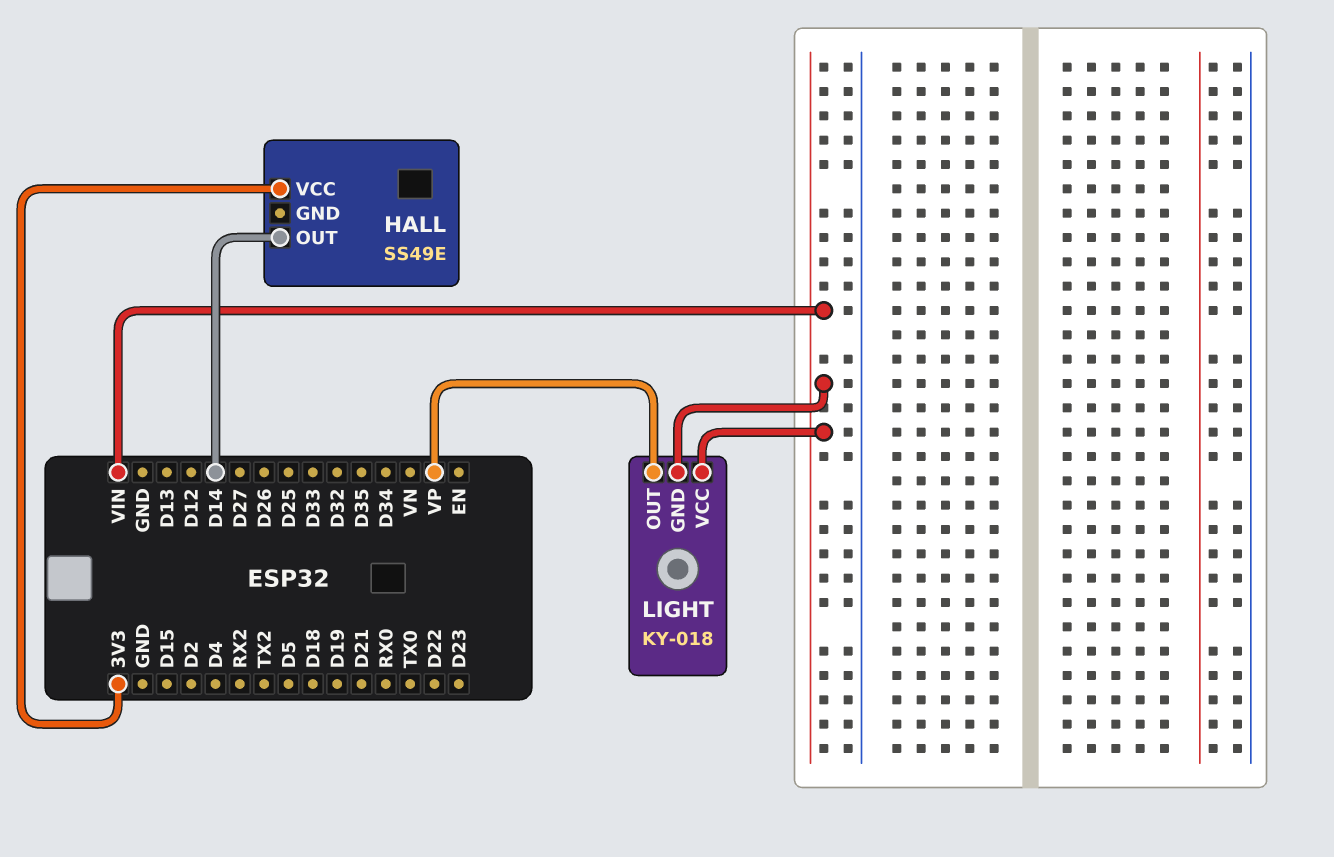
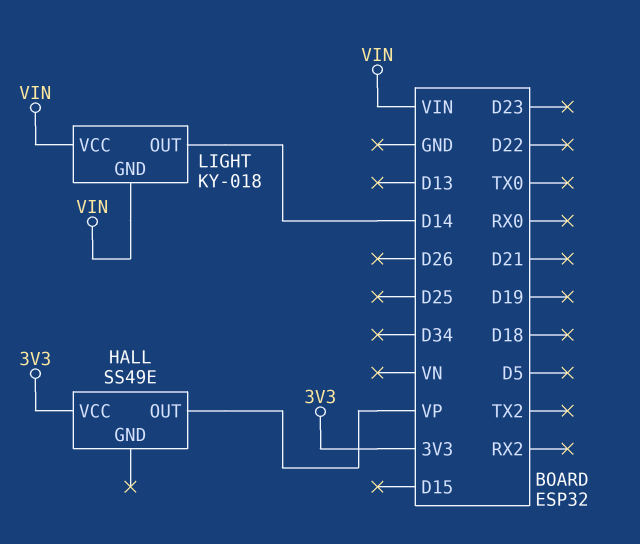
HALL pin OUT: D14 -> VP
LIGHT pin OUT: VP -> D14

